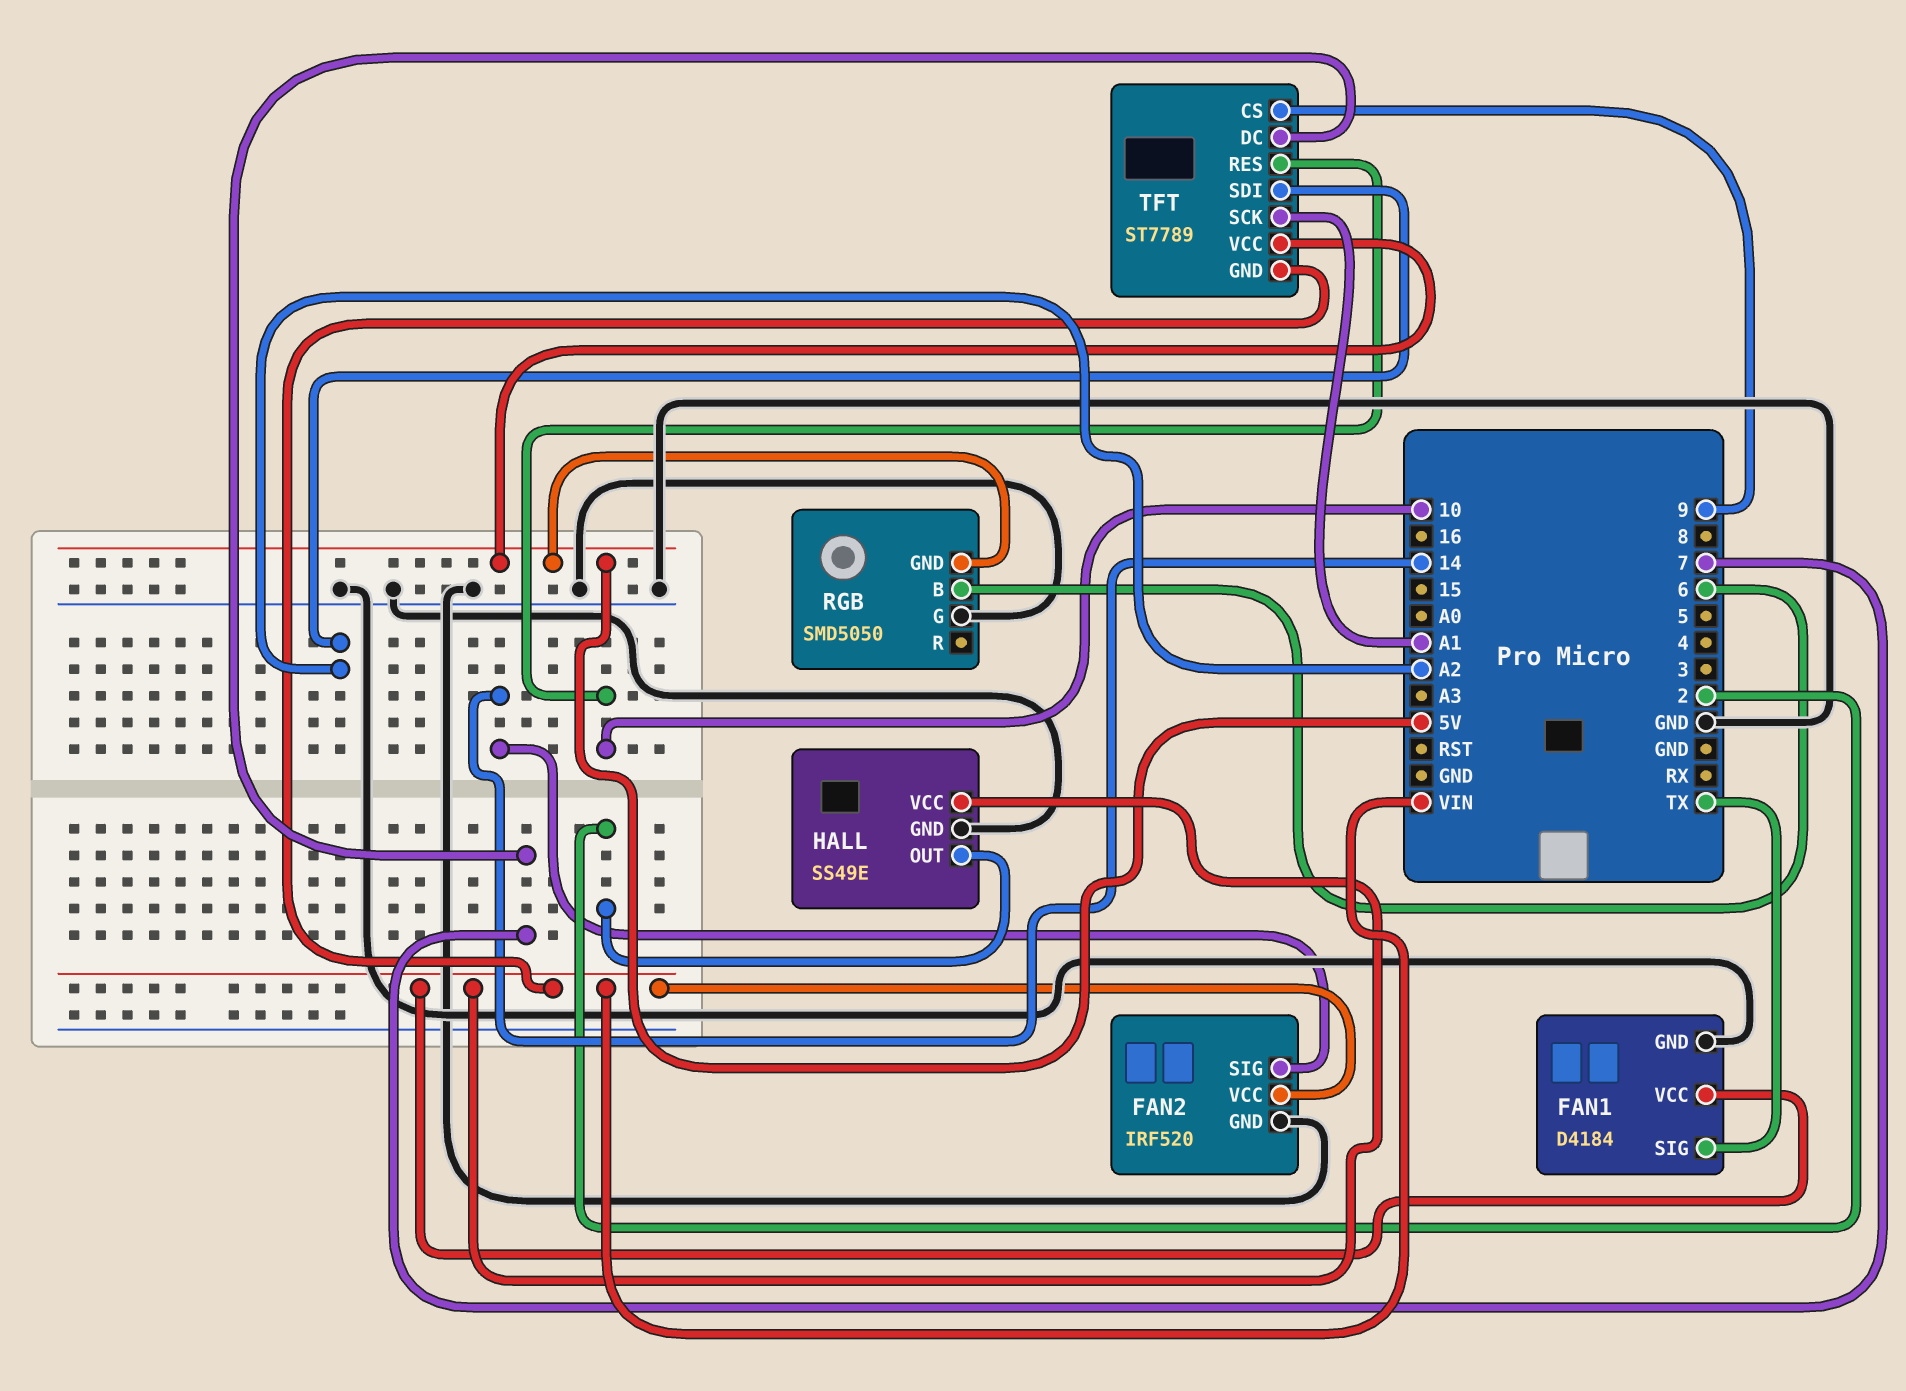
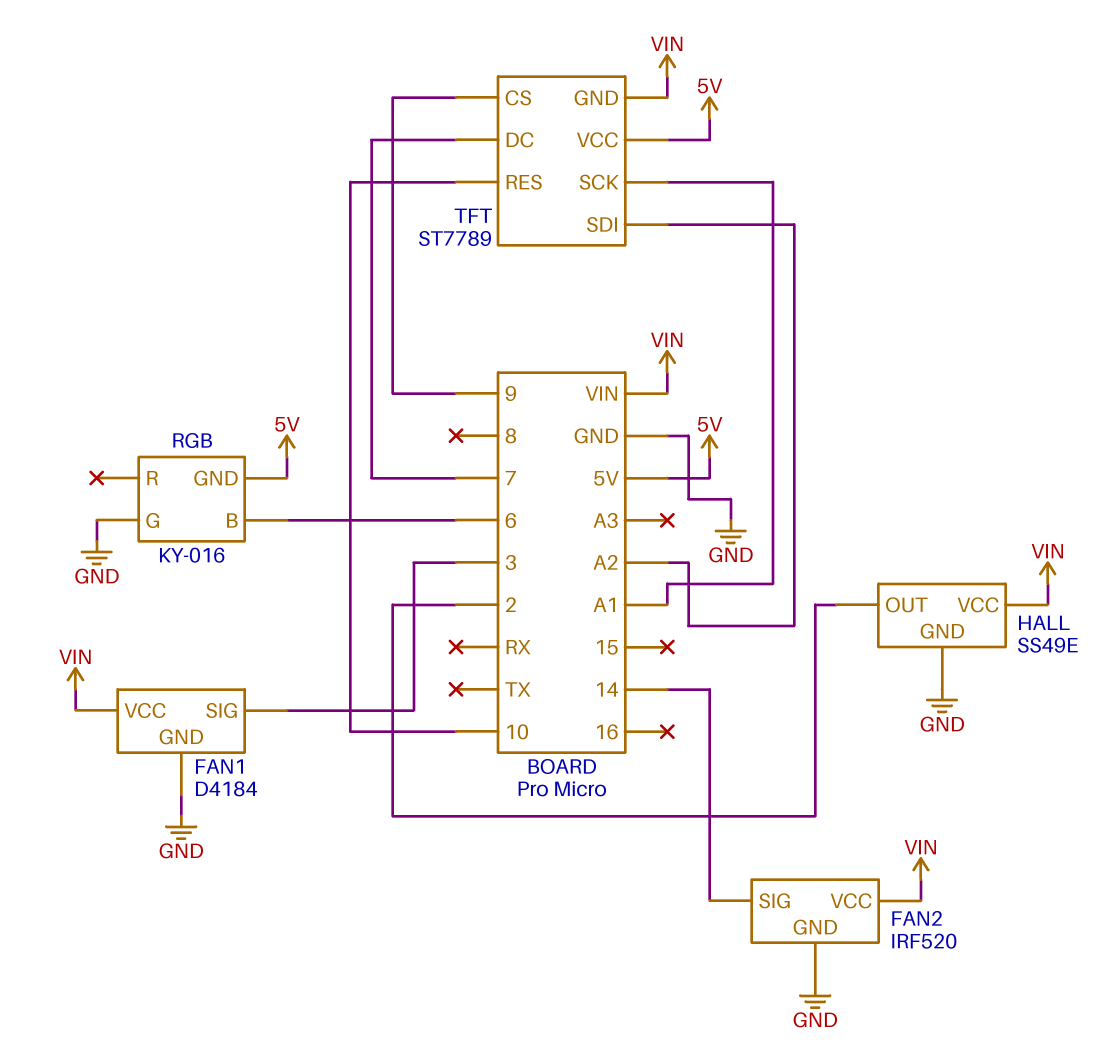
FAN1 pin SIG: TX -> 3
RGB: SMD5050 -> KY-016

